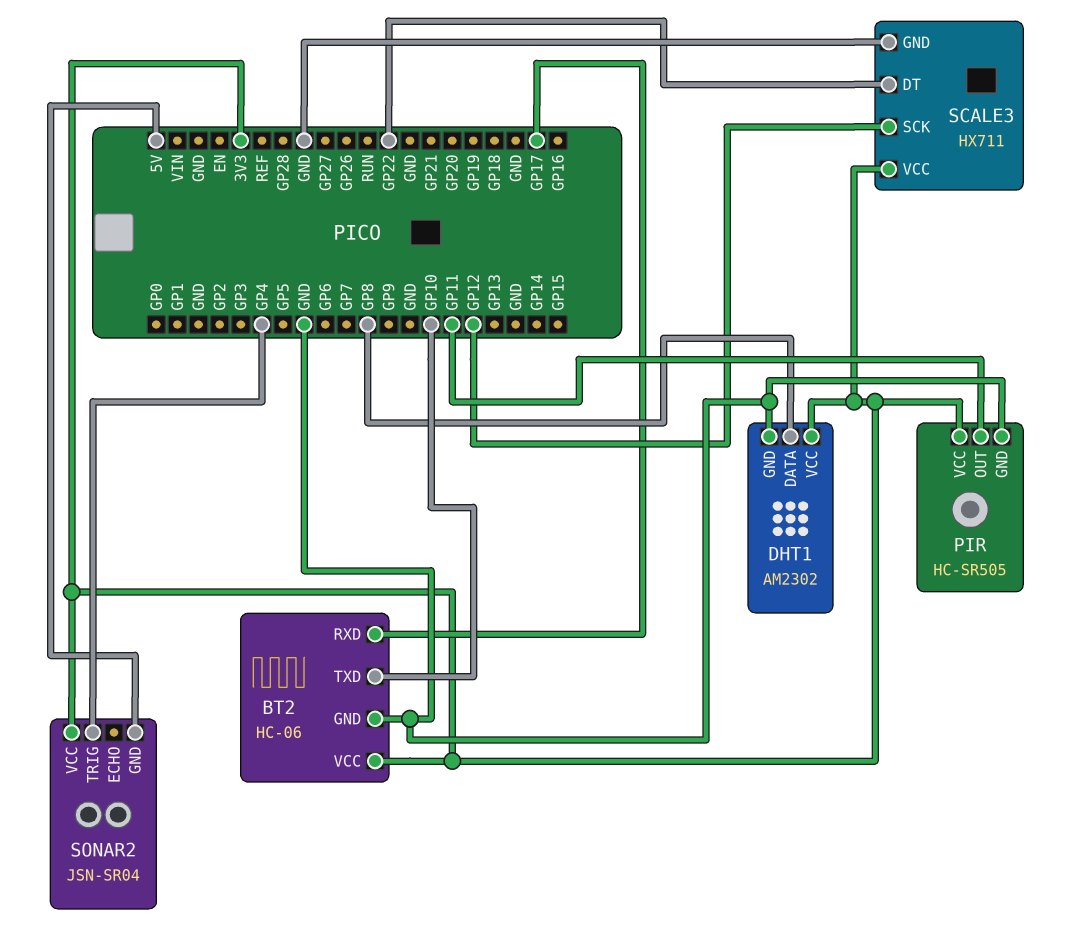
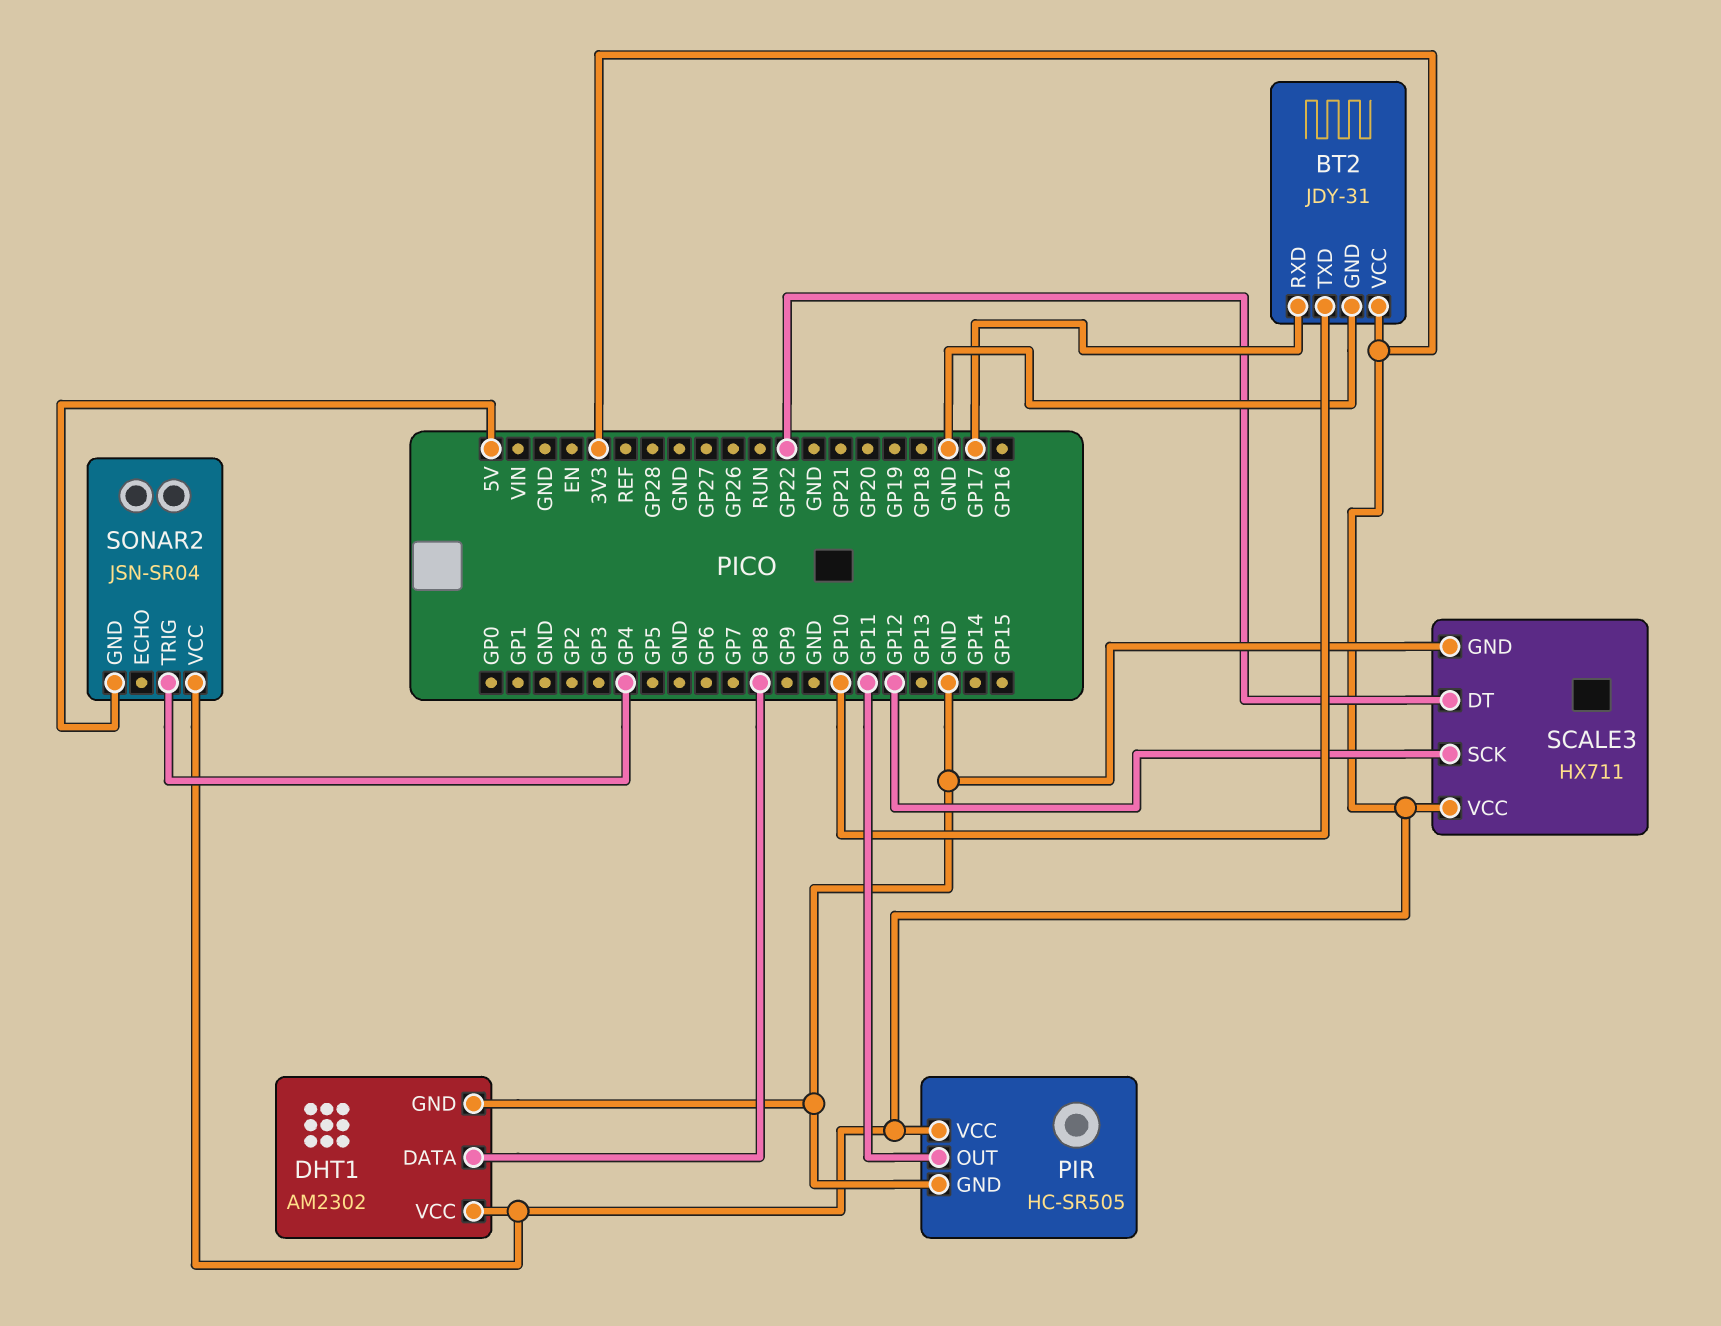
BT2: HC-06 -> JDY-31

